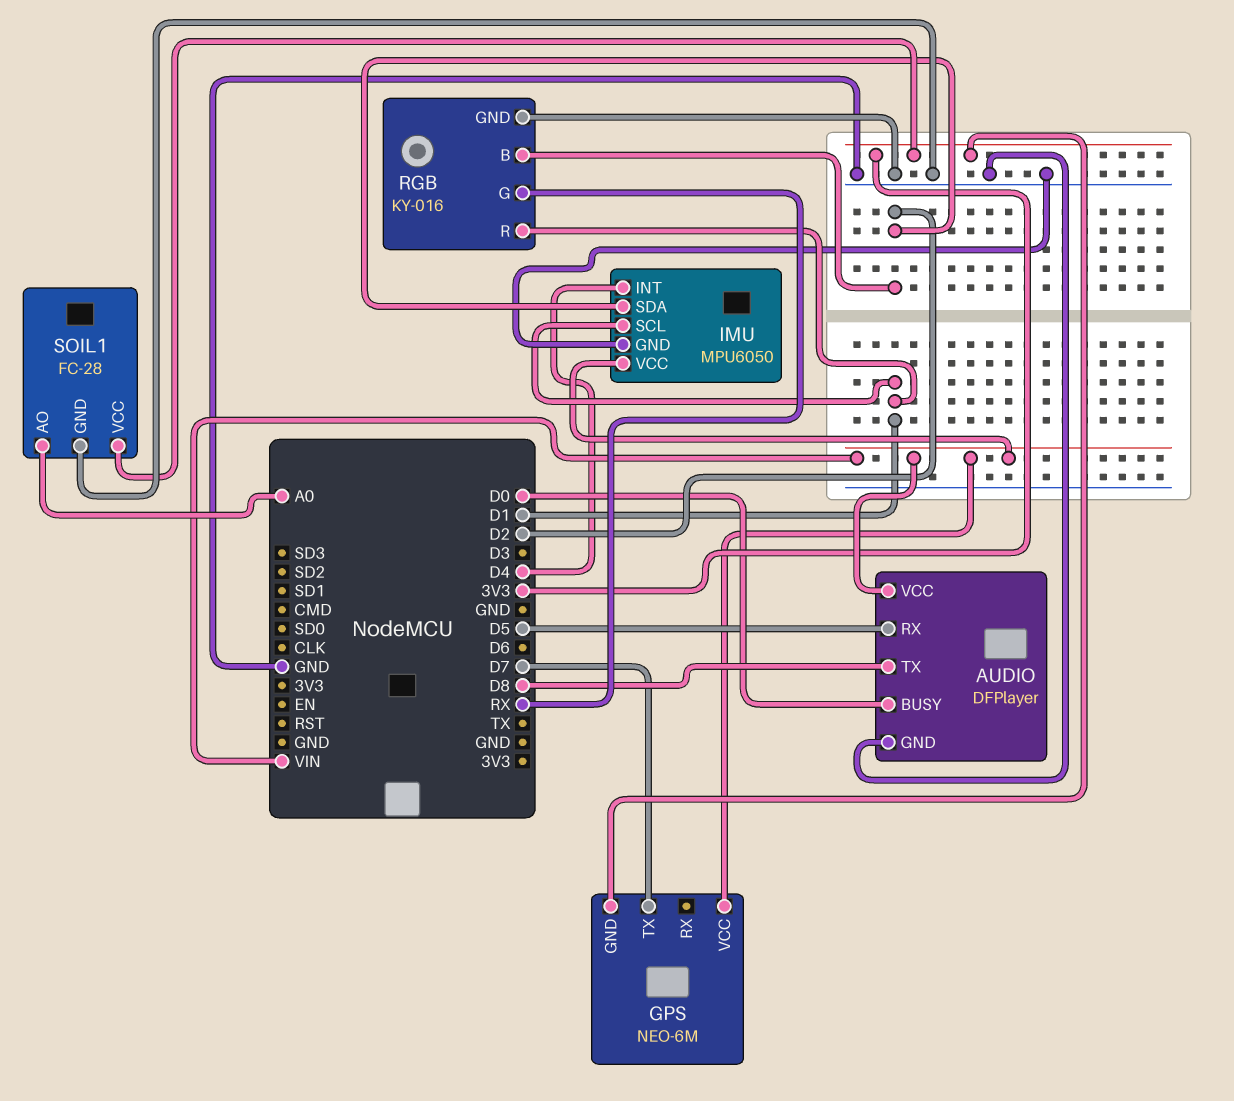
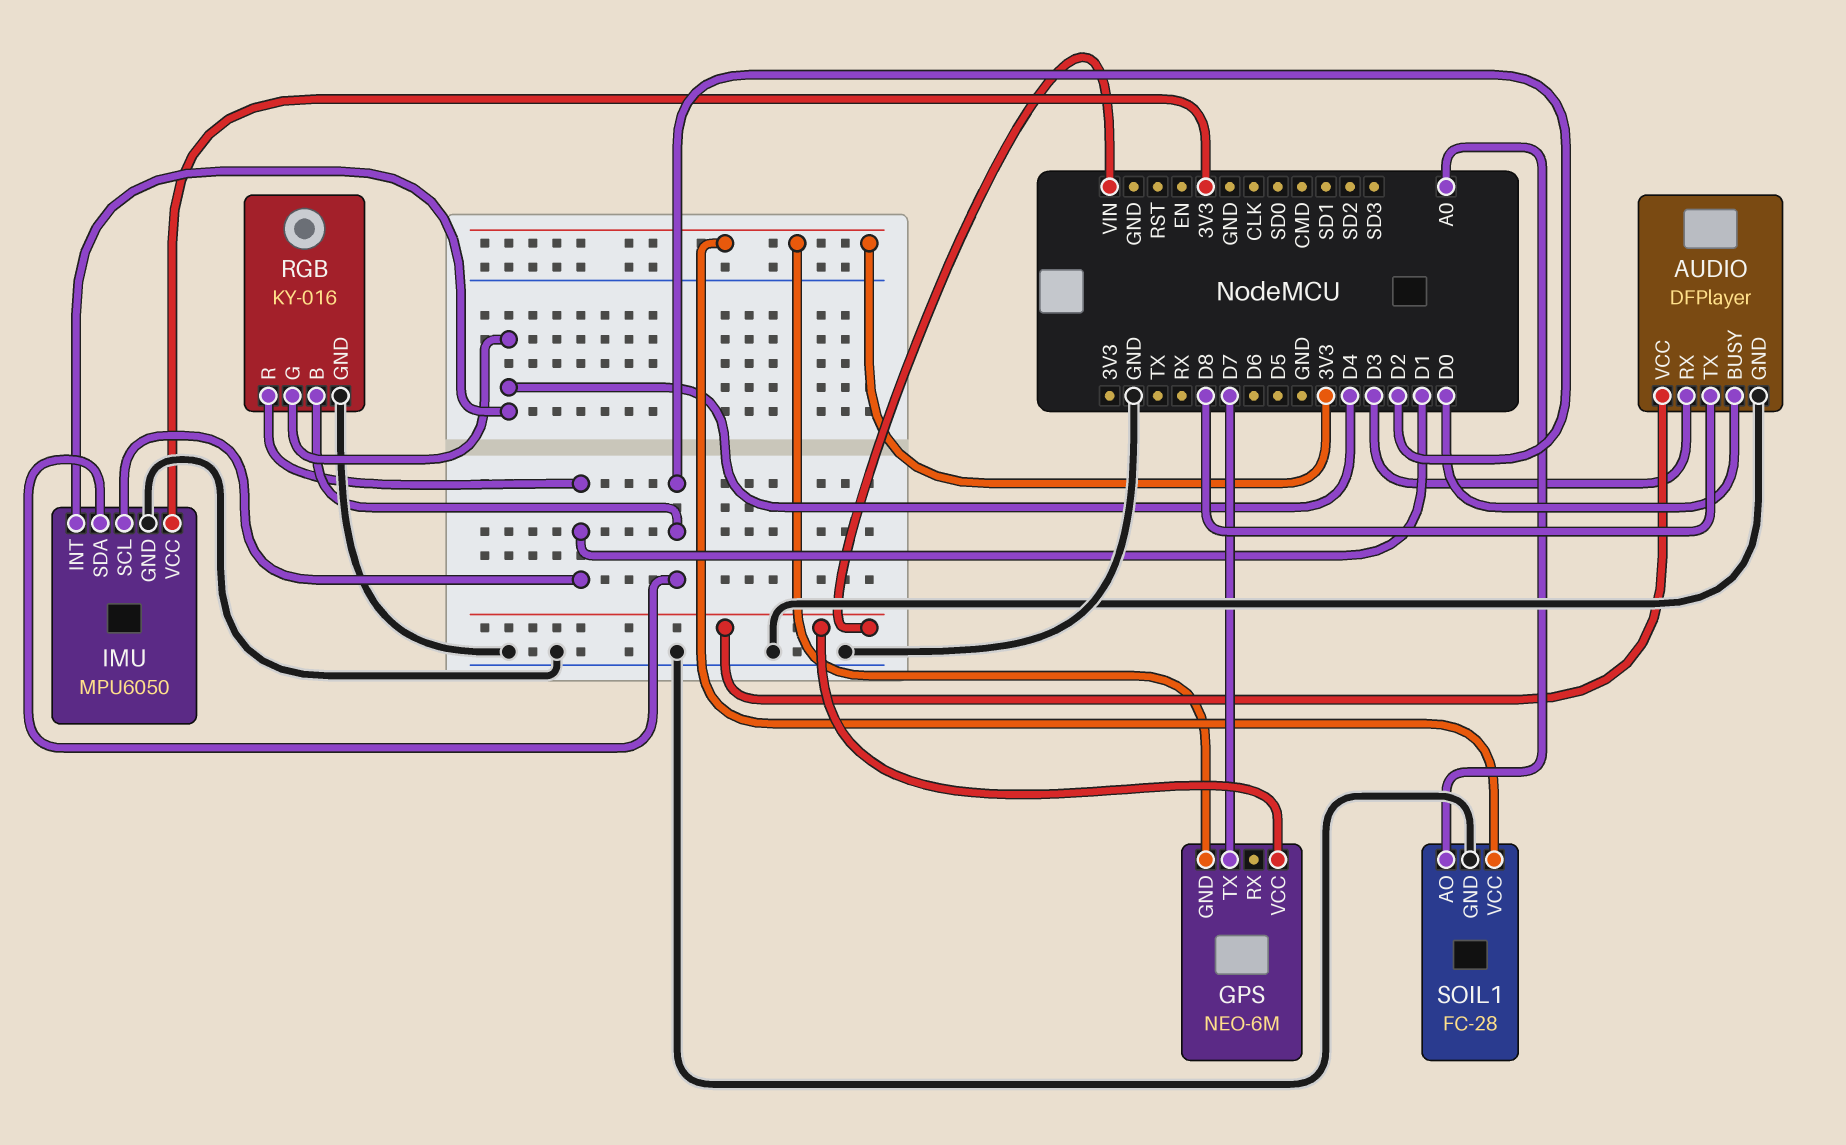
AUDIO pin RX: D5 -> D3
IMU pin VCC: VIN -> 3V3
RGB pin G: RX -> D4

